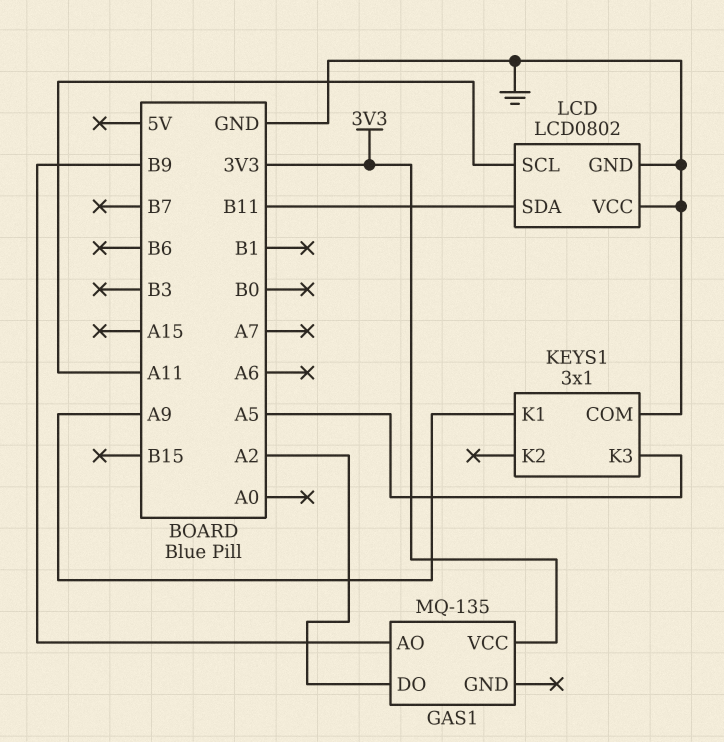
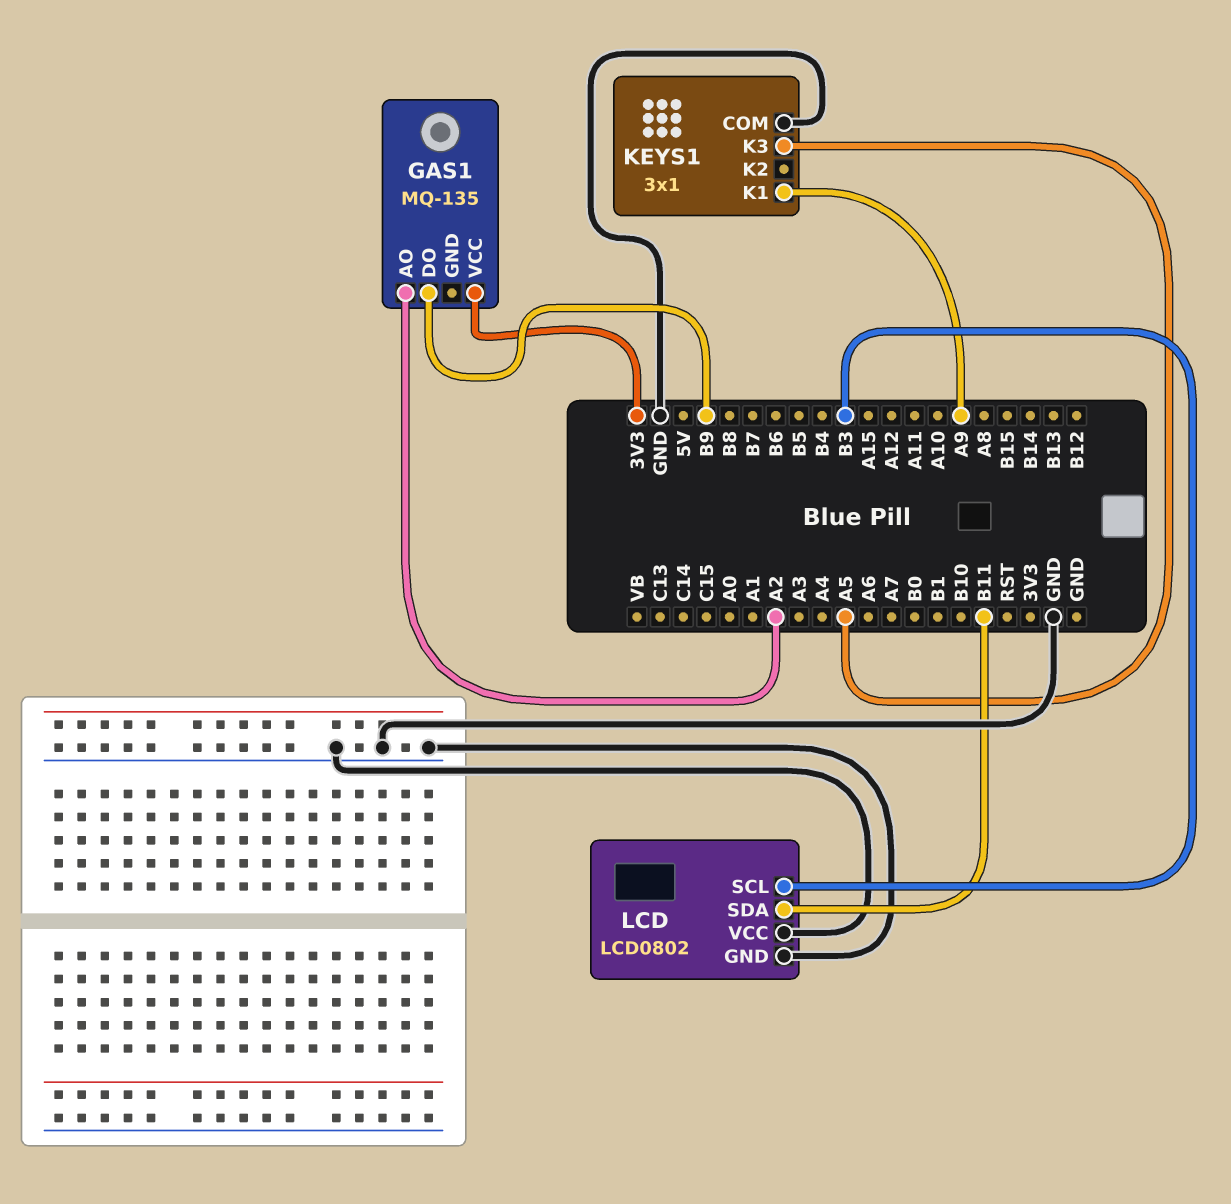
GAS1 pin AO: B9 -> A2
GAS1 pin DO: A2 -> B9
LCD pin SCL: A11 -> B3

